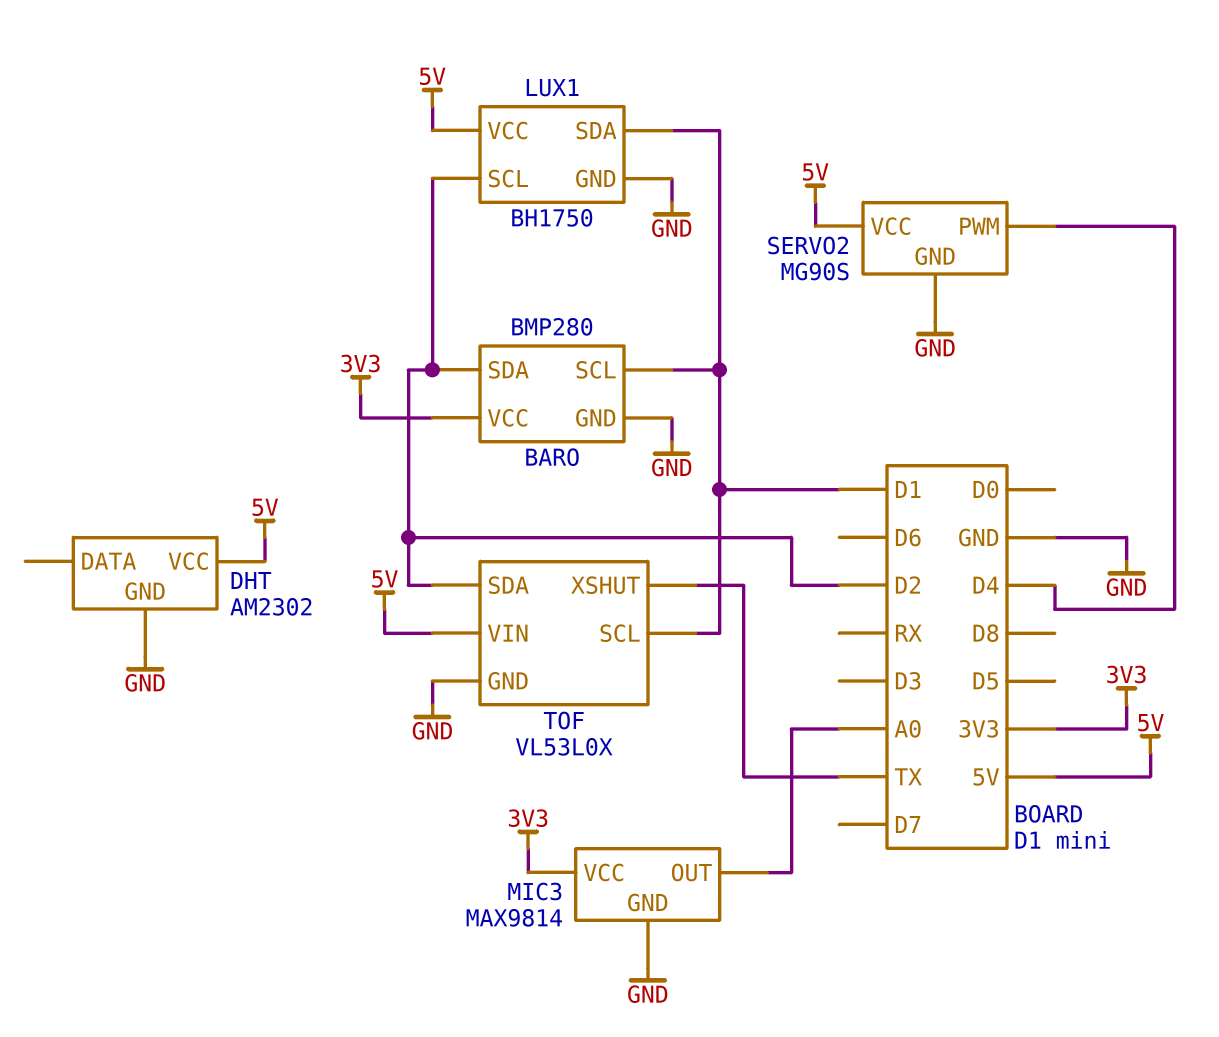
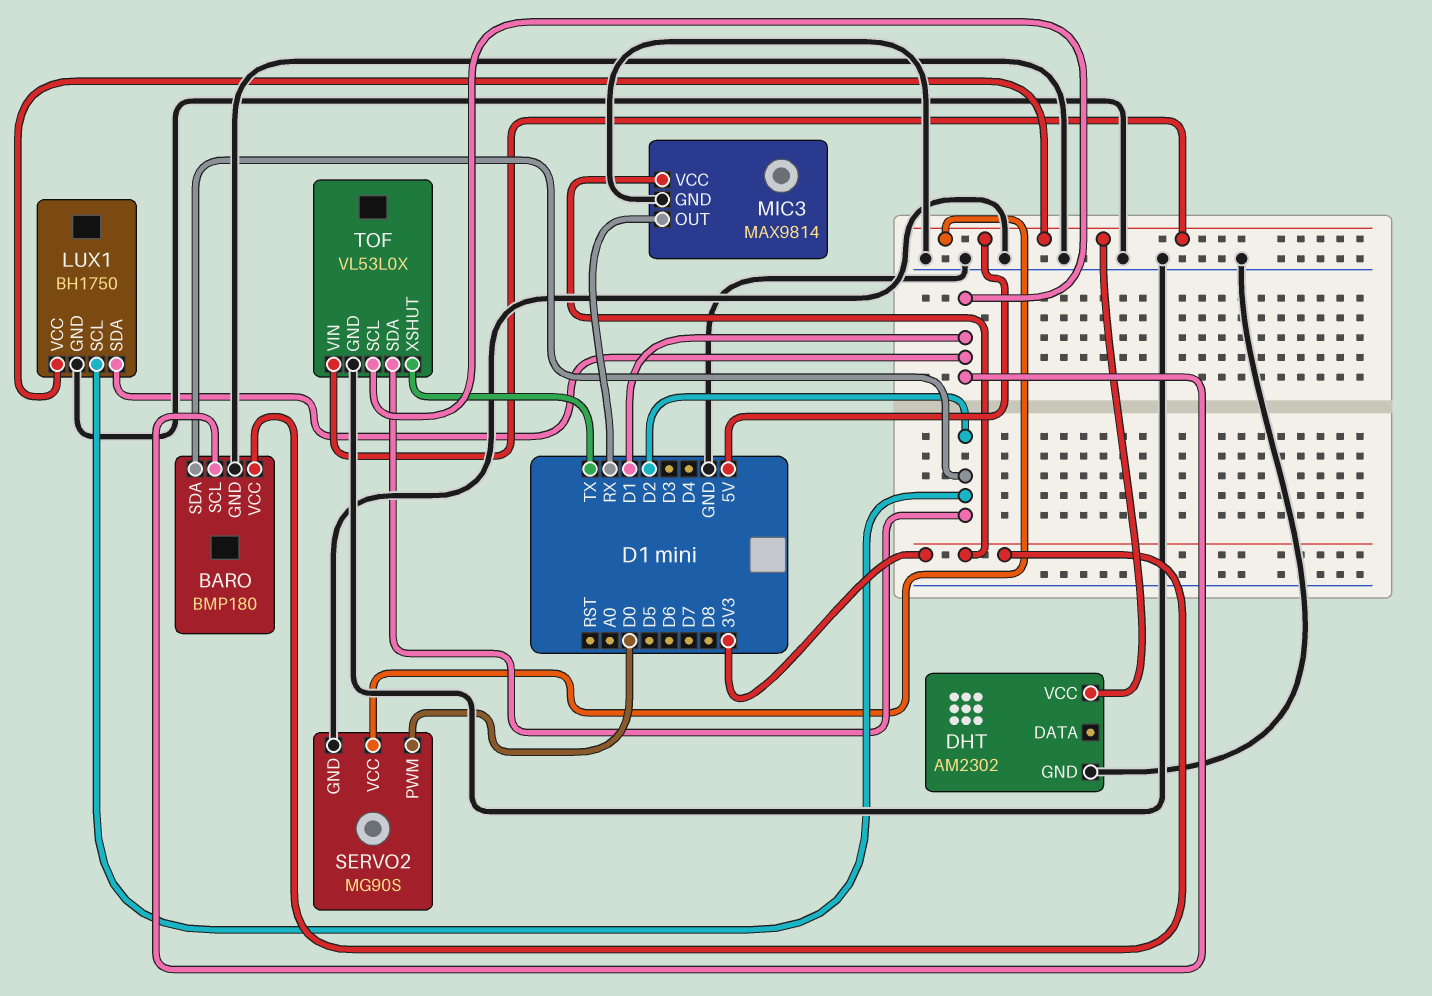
BARO: BMP280 -> BMP180
MIC3 pin OUT: A0 -> RX
SERVO2 pin PWM: D4 -> D0

